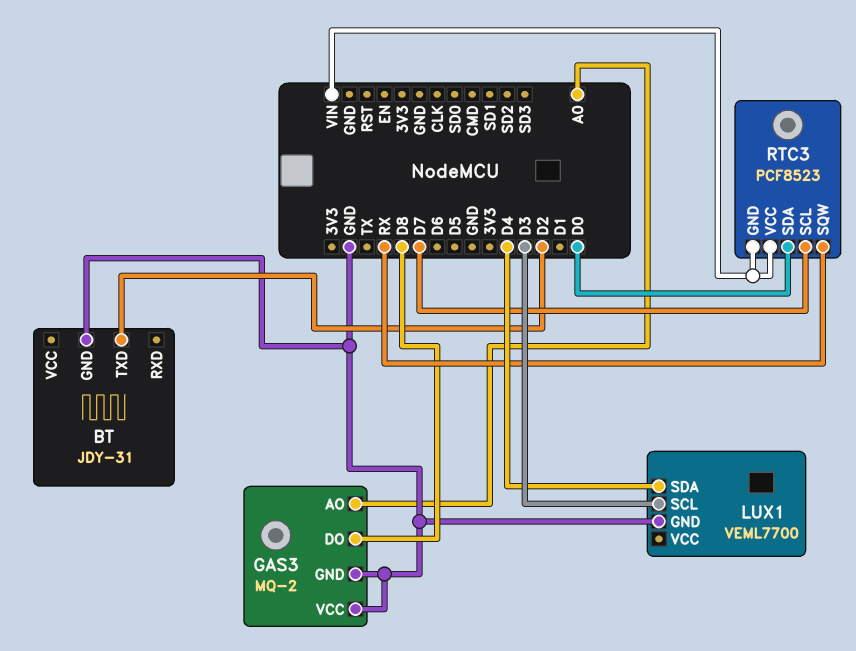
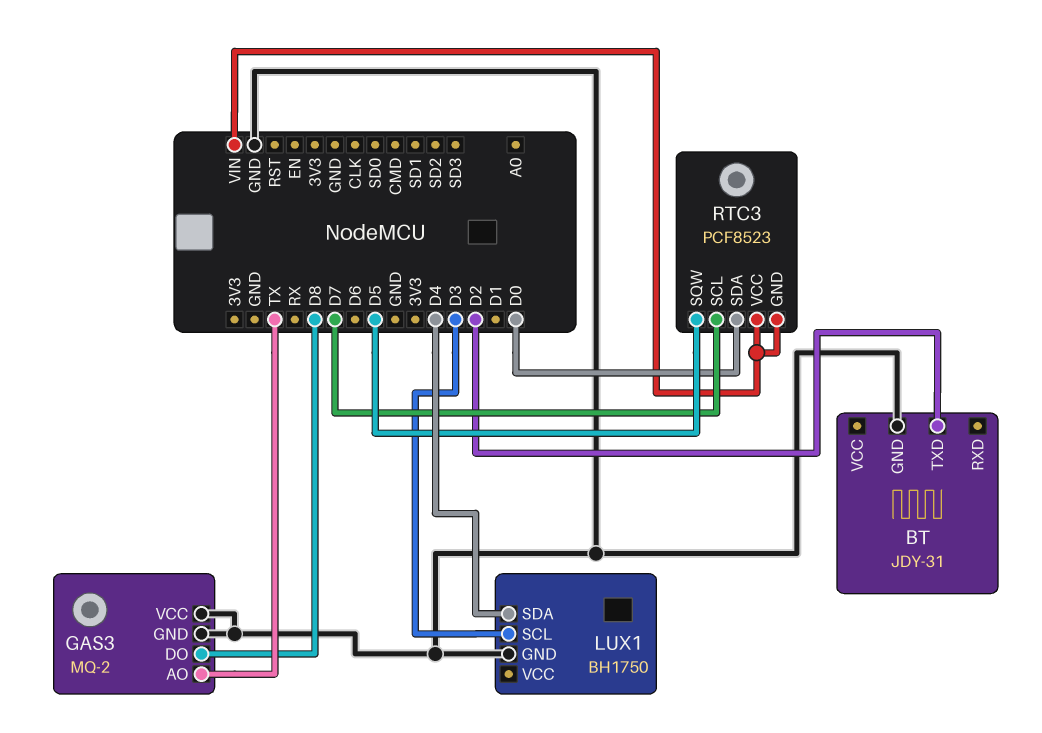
GAS3 pin AO: A0 -> TX
LUX1: VEML7700 -> BH1750
RTC3 pin SQW: RX -> D5

